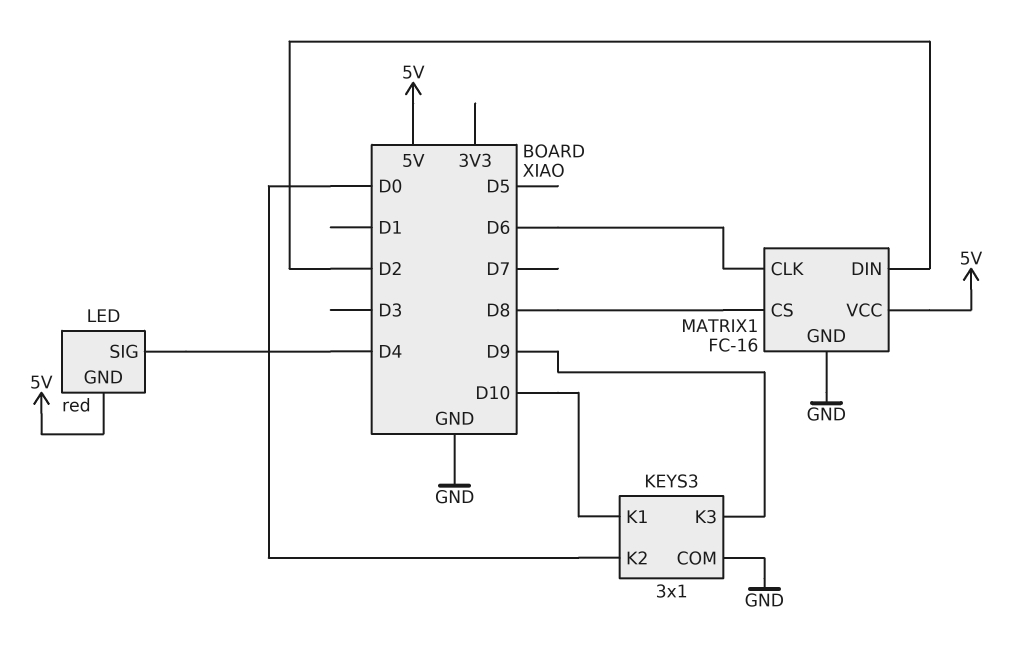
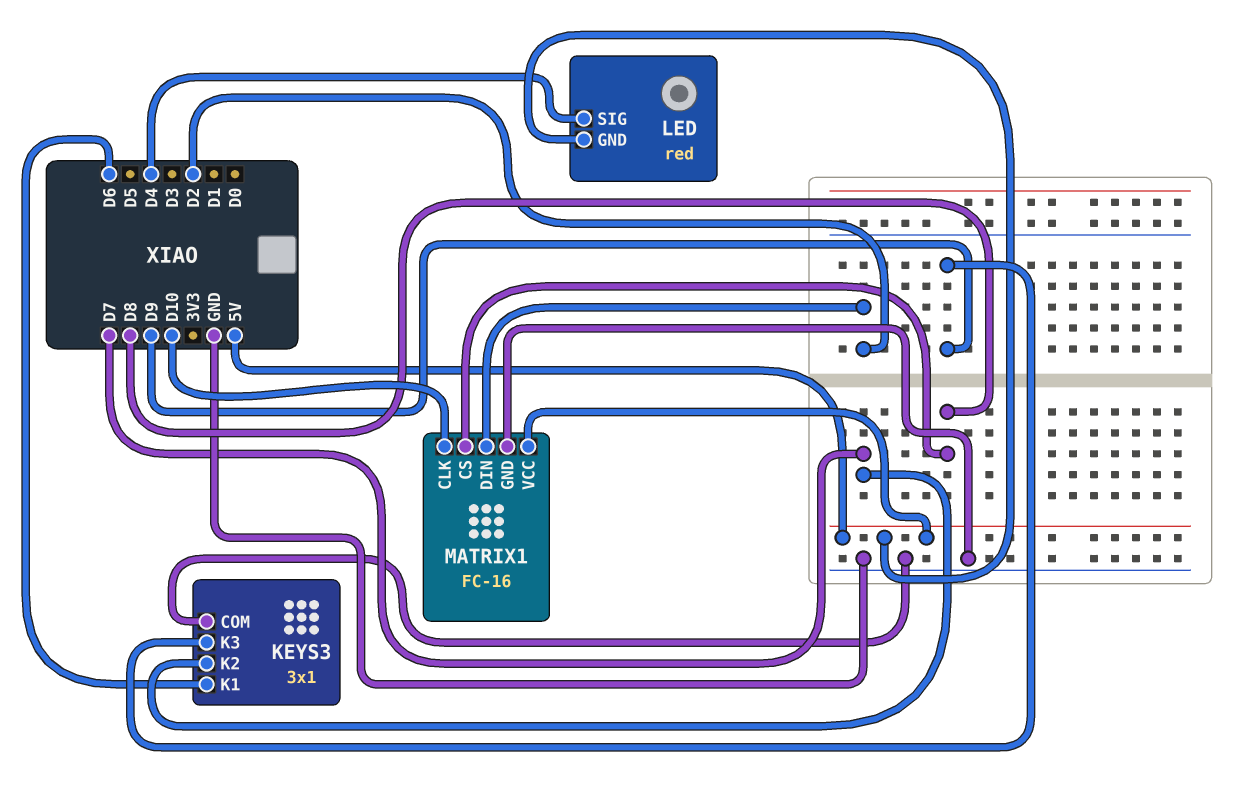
KEYS3 pin K1: D10 -> D6
KEYS3 pin K2: D0 -> D7
MATRIX1 pin CLK: D6 -> D10

